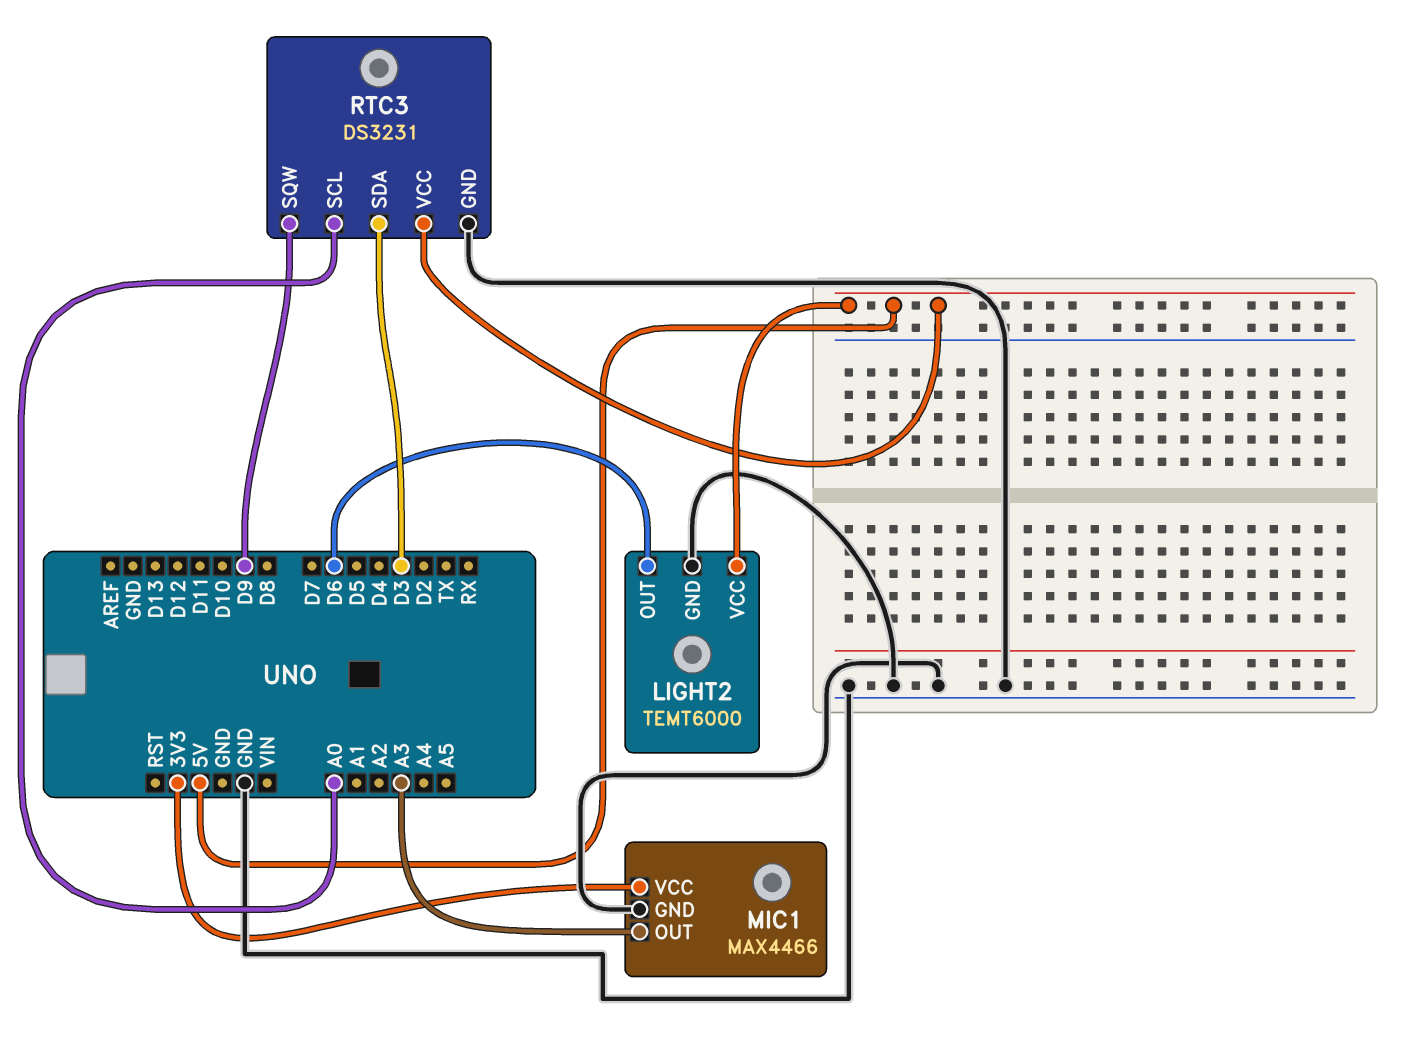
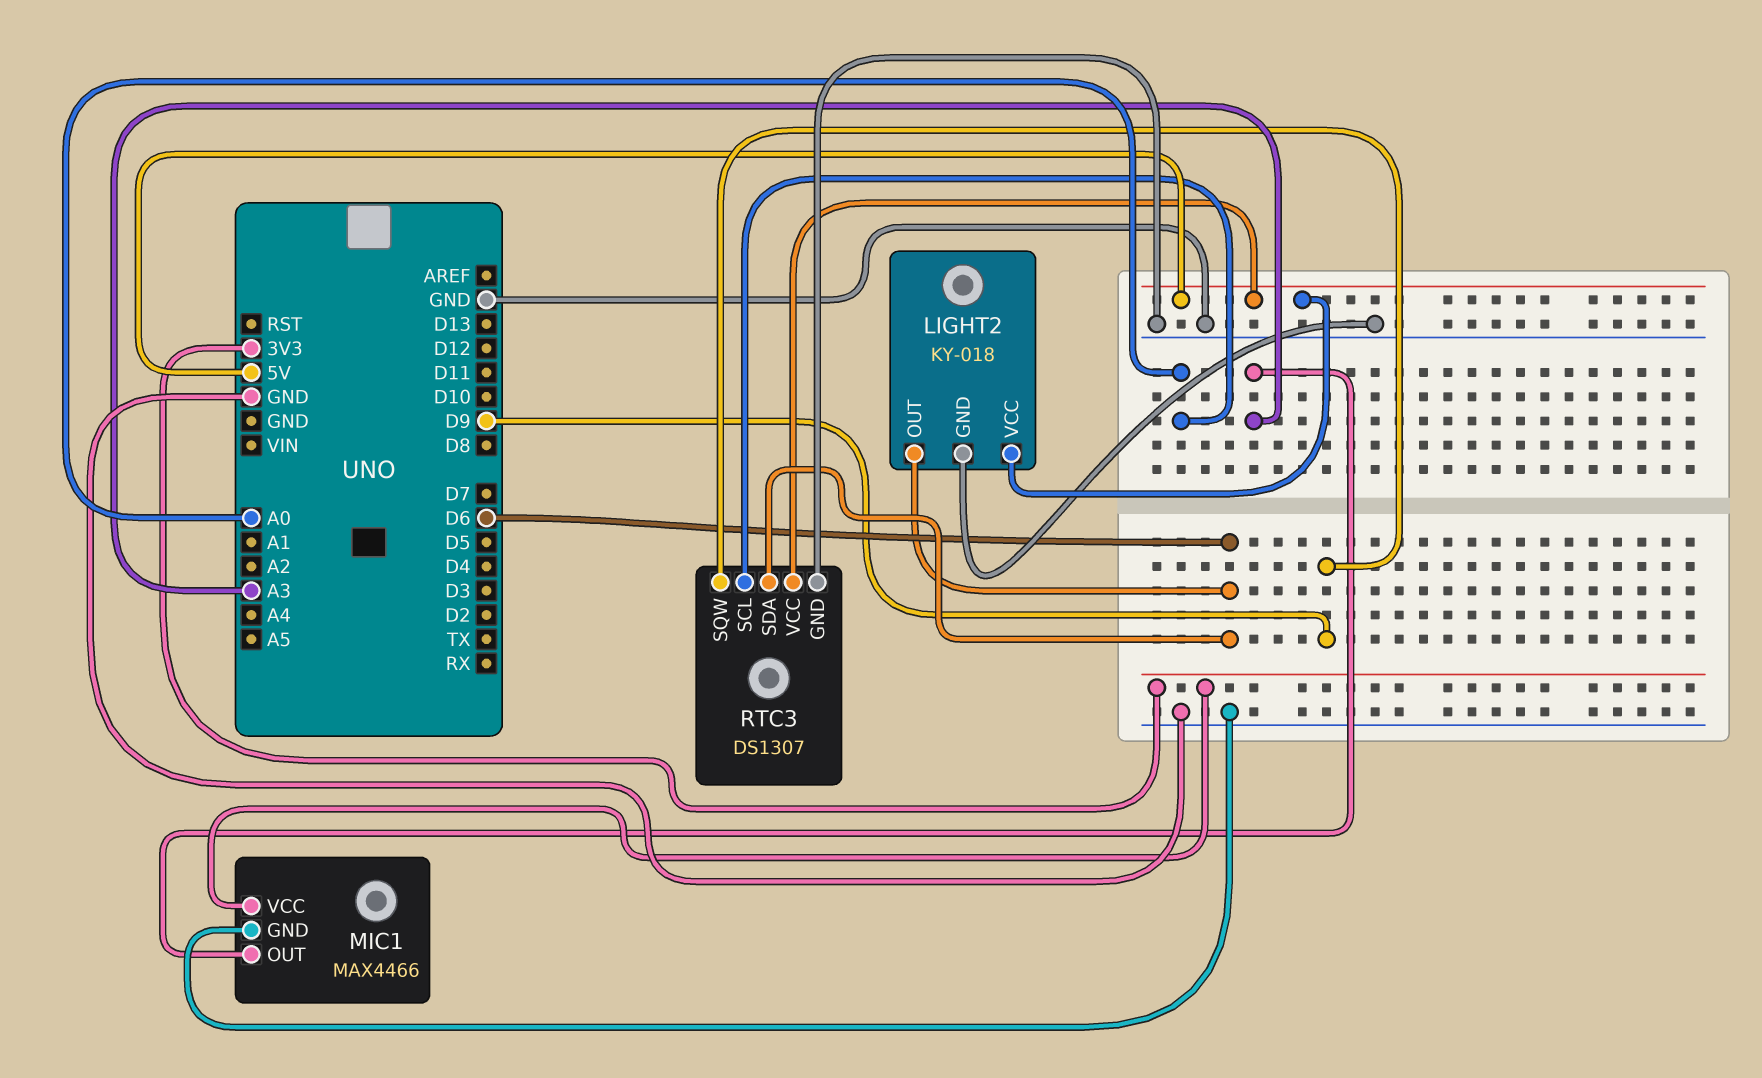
LIGHT2: TEMT6000 -> KY-018
RTC3: DS3231 -> DS1307
RTC3 pin SDA: D3 -> D6

